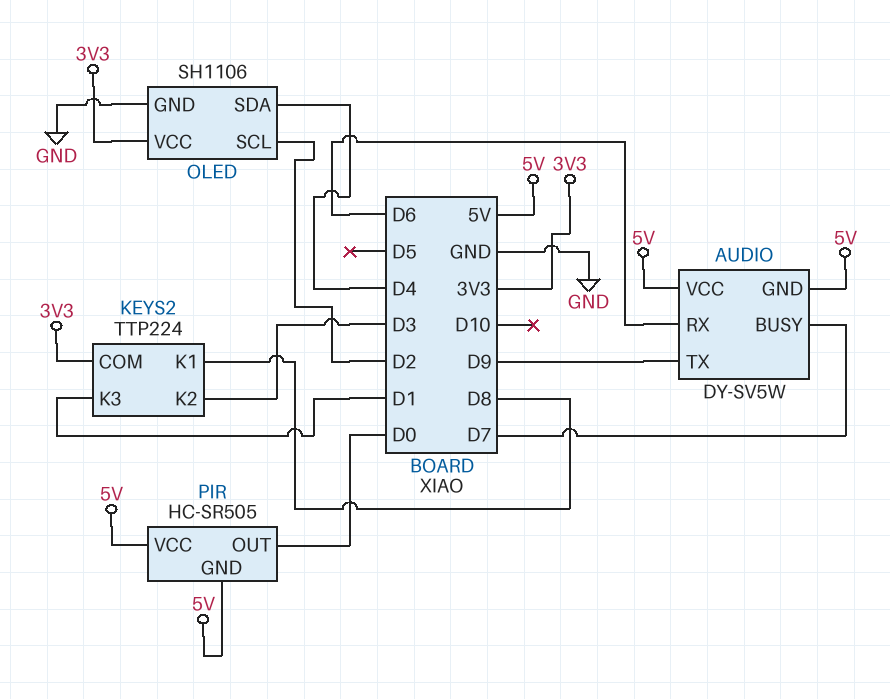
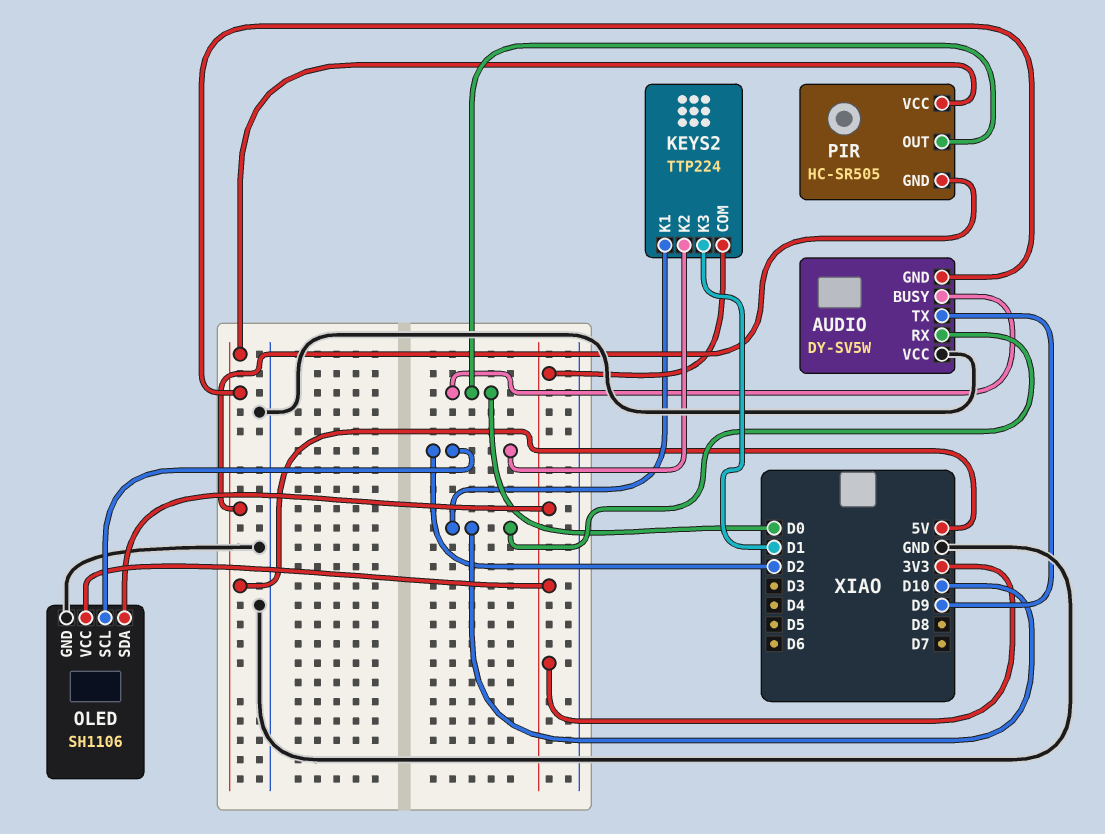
AUDIO pin BUSY: D7 -> D0
AUDIO pin RX: D6 -> D10
AUDIO pin VCC: 5V -> GND
KEYS2 pin K1: D8 -> D10
KEYS2 pin K2: D3 -> D2
OLED pin SDA: D4 -> 3V3

